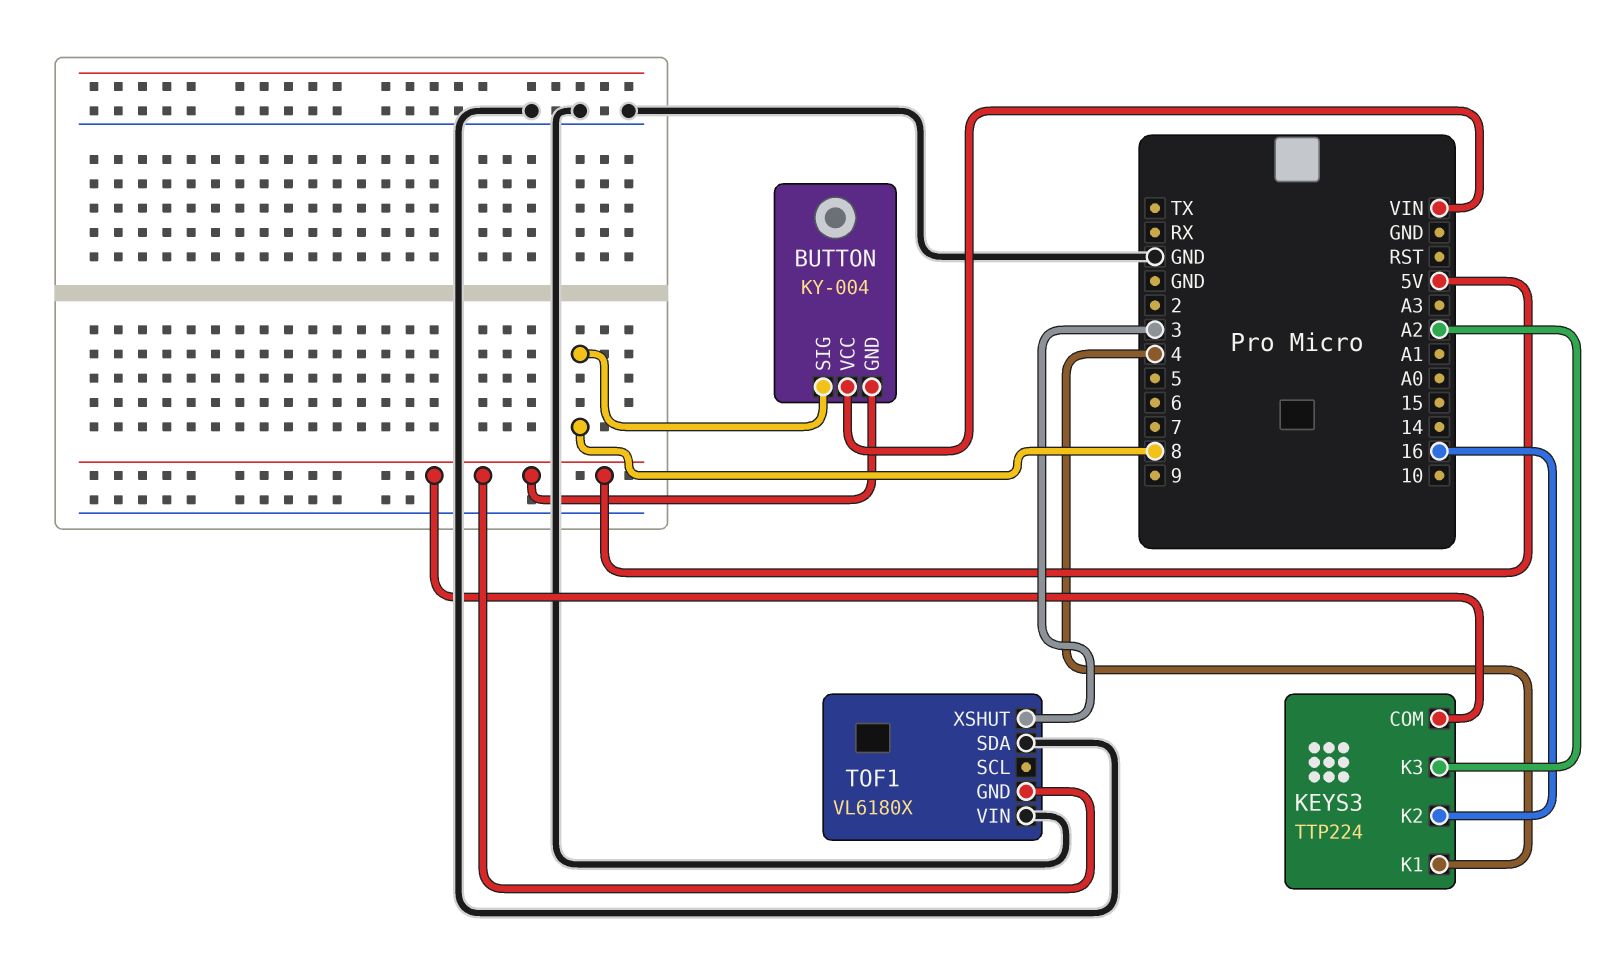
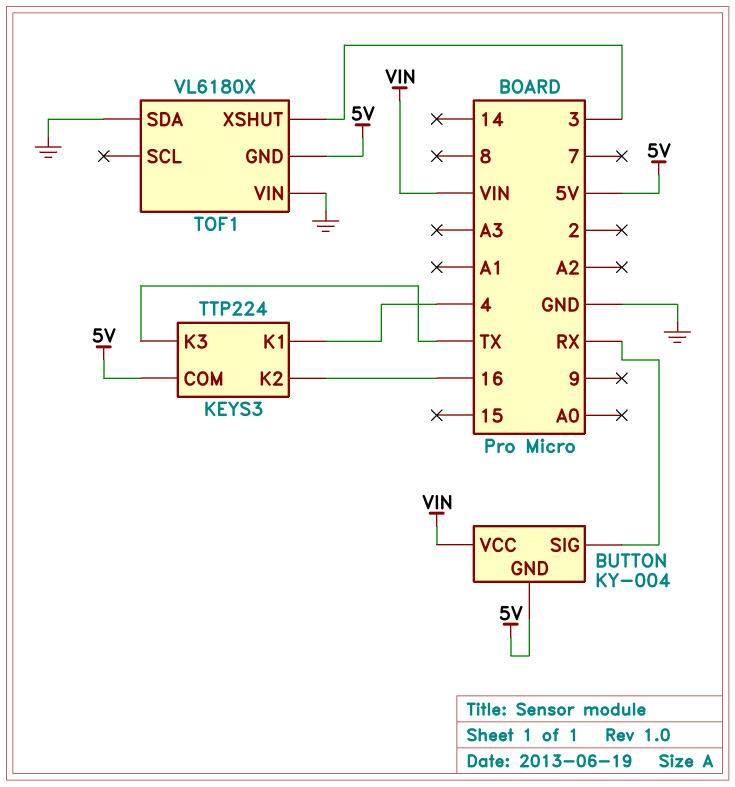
BUTTON pin SIG: 8 -> RX
KEYS3 pin K3: A2 -> TX

